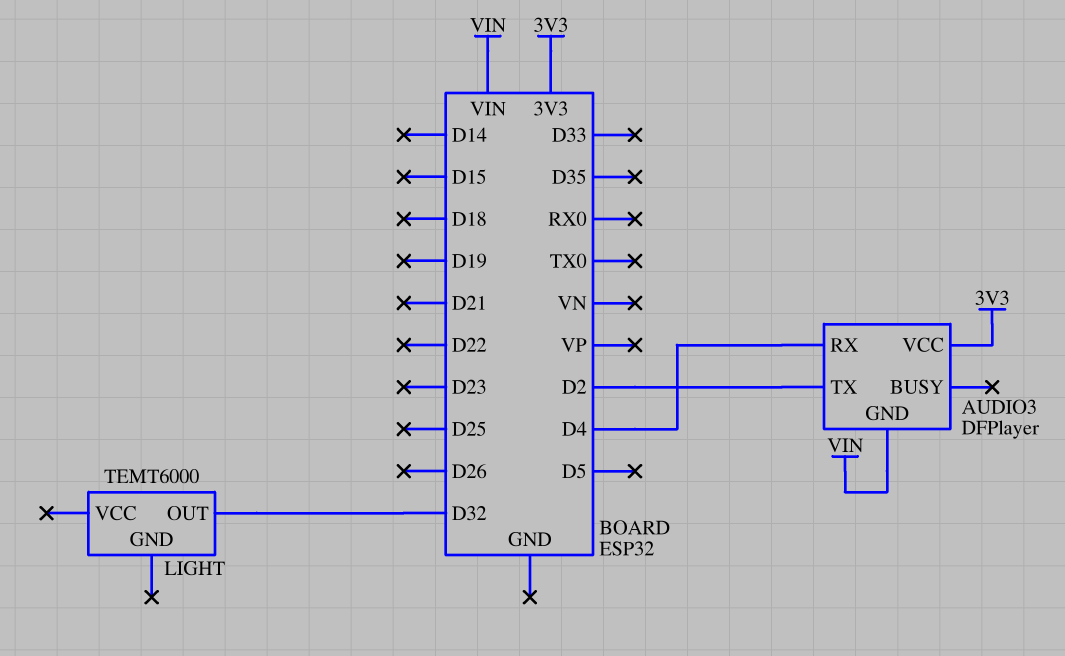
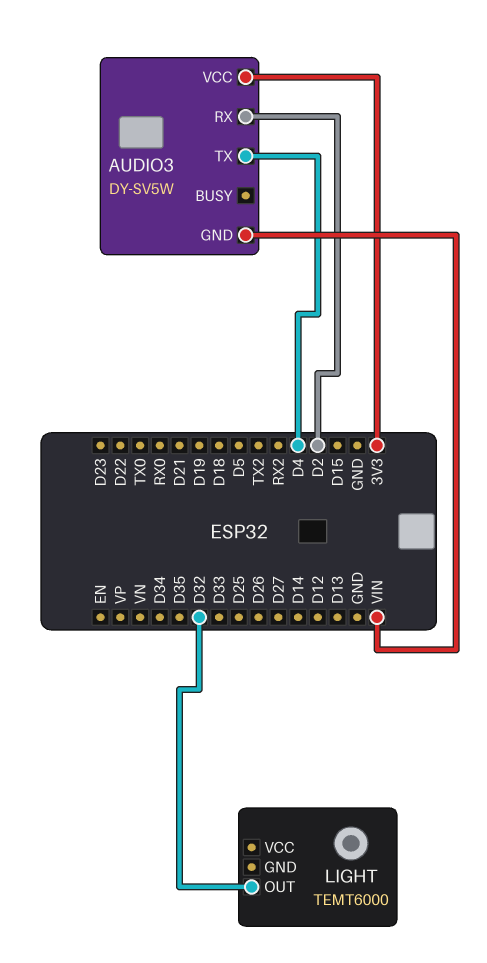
AUDIO3: DFPlayer -> DY-SV5W
AUDIO3 pin RX: D4 -> D2
AUDIO3 pin TX: D2 -> D4

